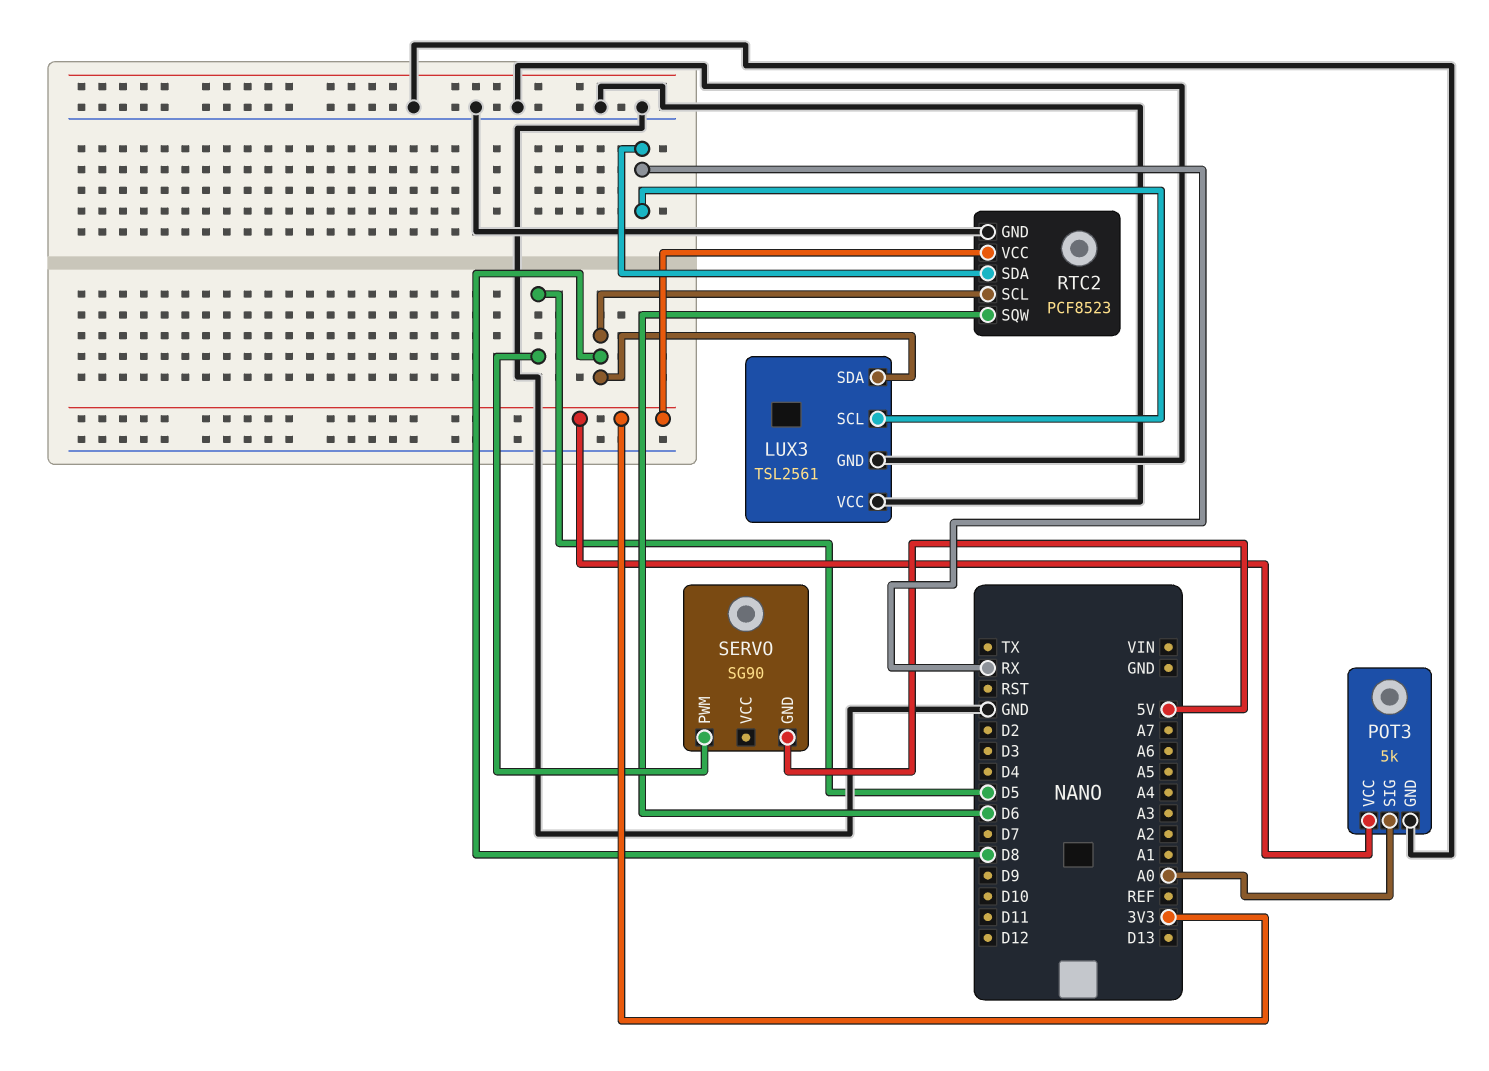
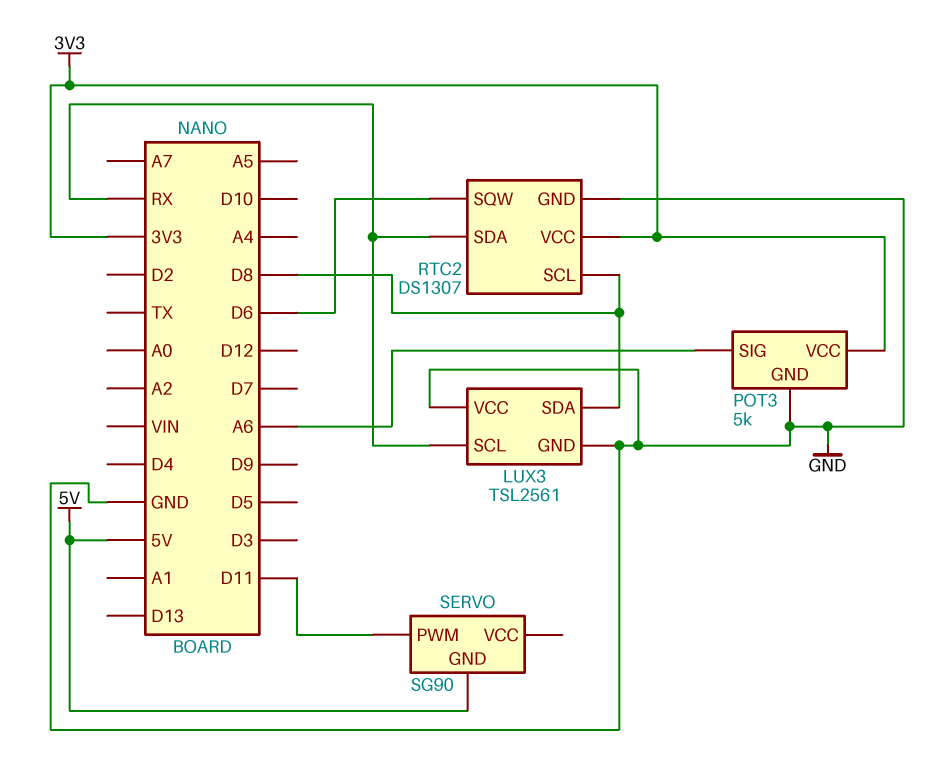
POT3 pin SIG: A0 -> A6
RTC2: PCF8523 -> DS1307
SERVO pin PWM: D5 -> D11

